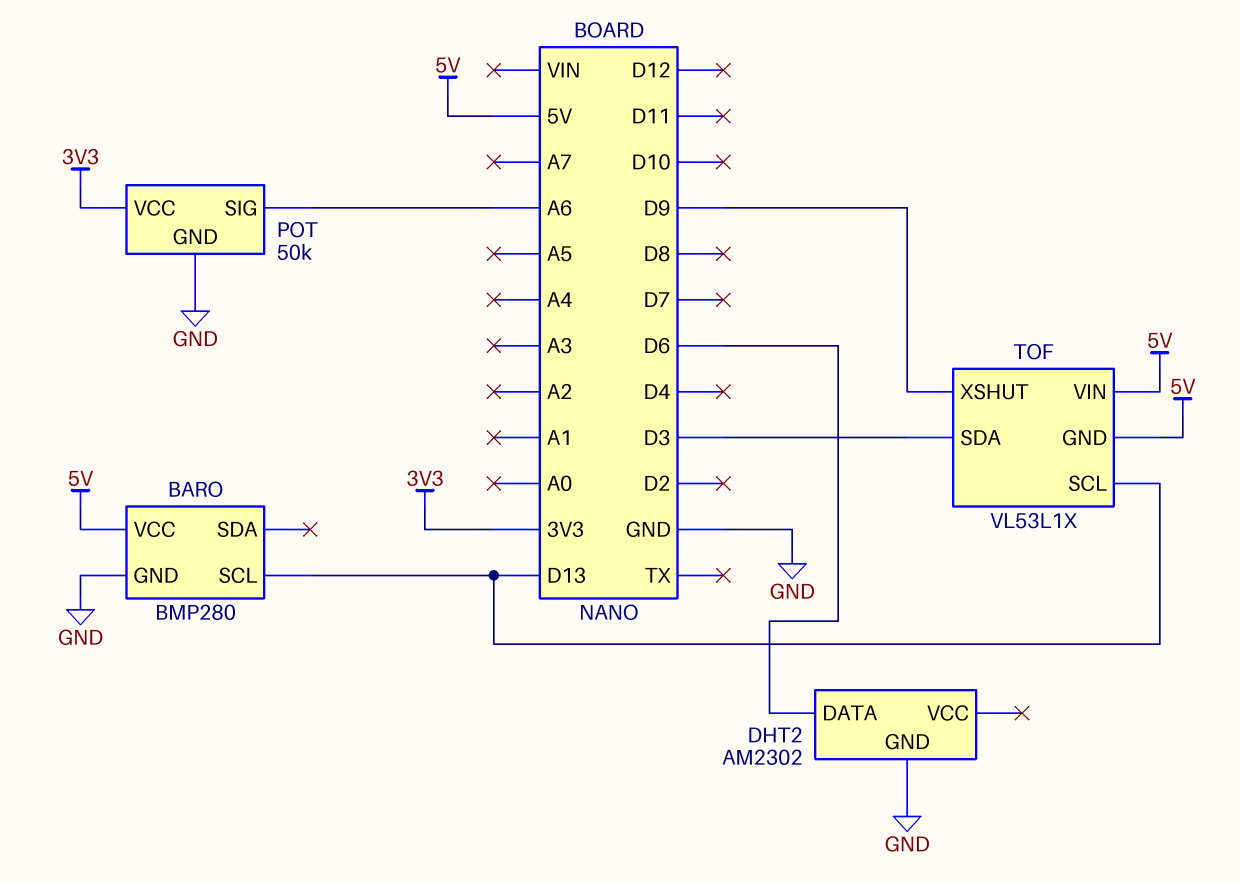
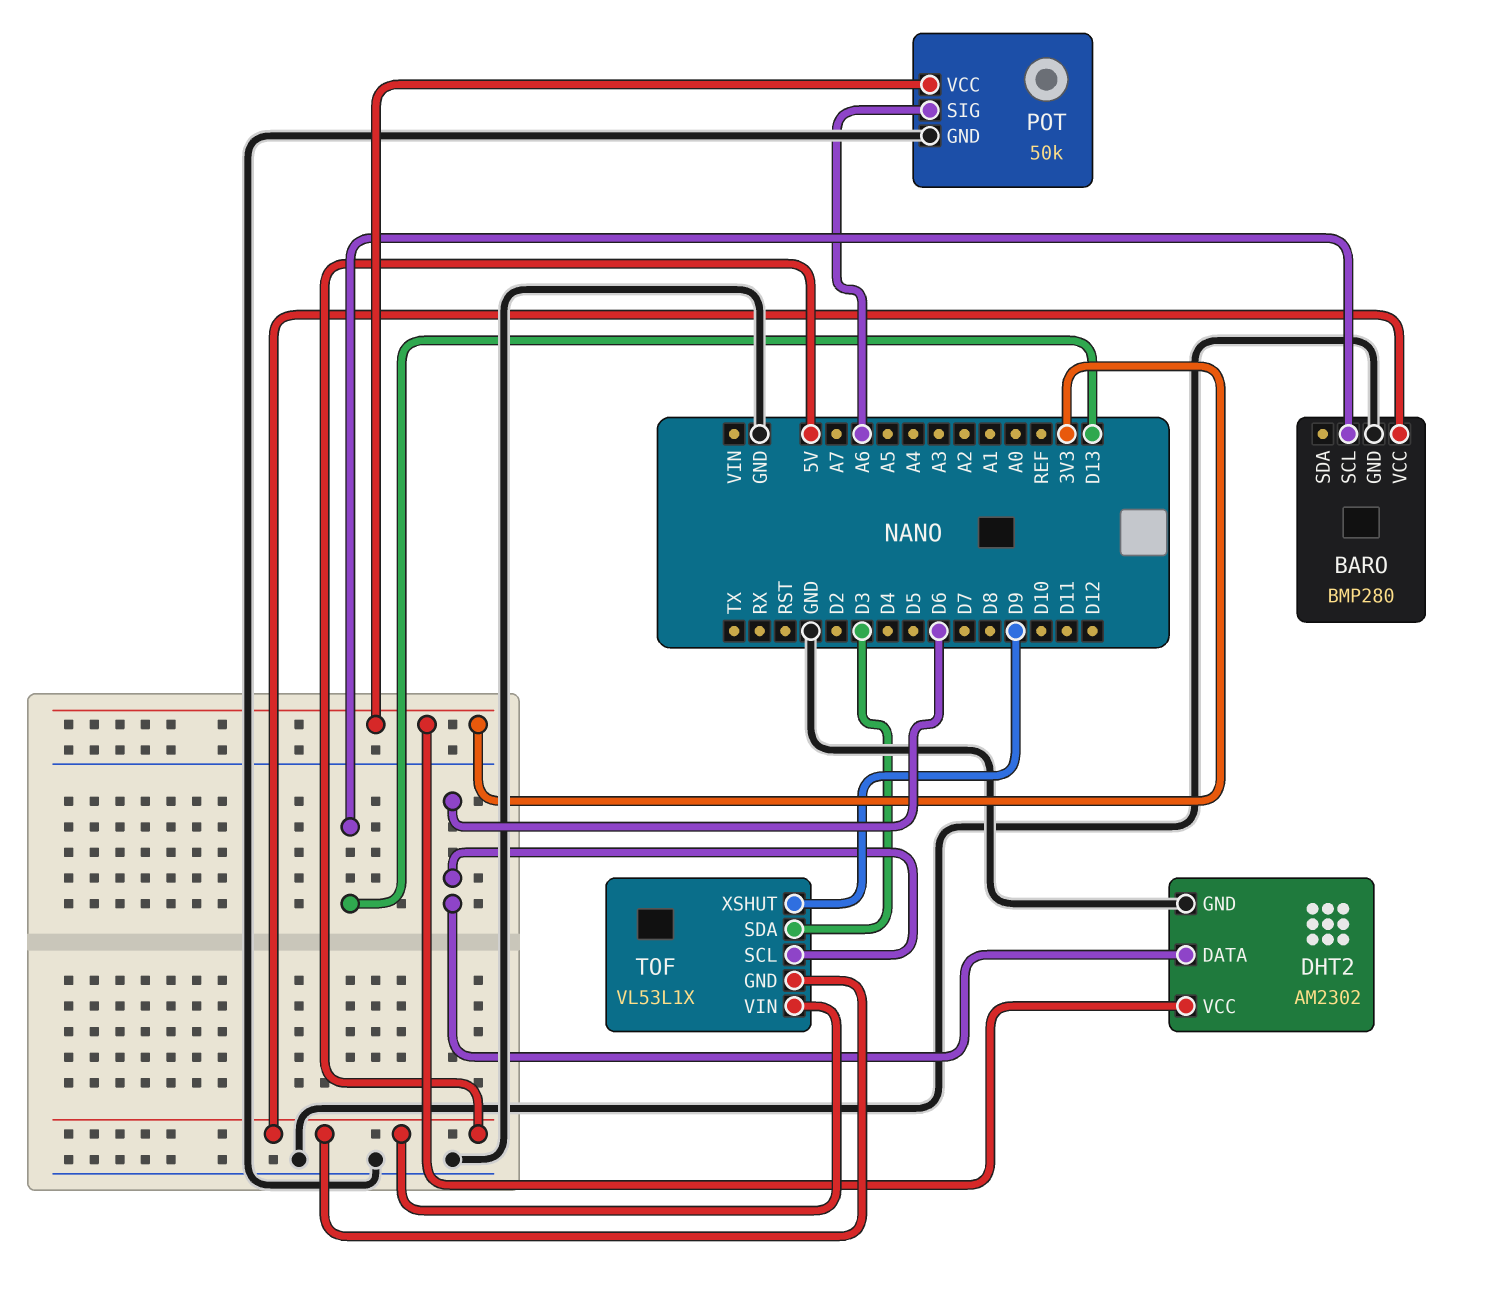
DHT2 pin VCC: none -> 3V3
TOF pin SCL: D13 -> D6

